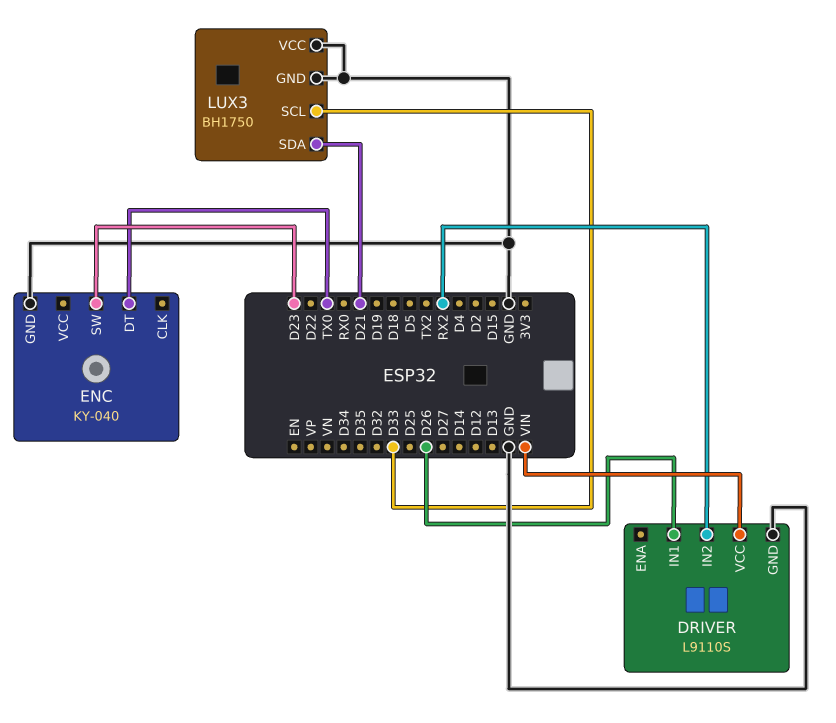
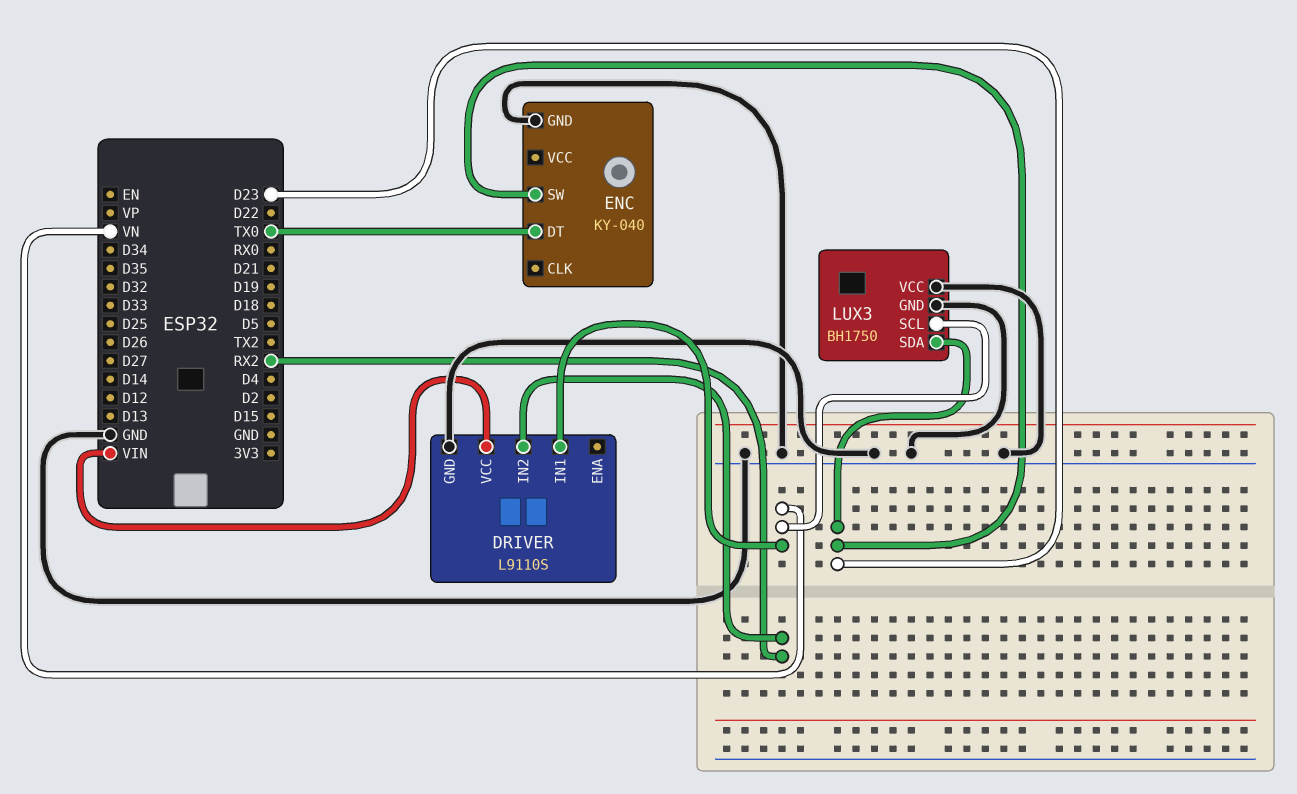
DRIVER pin IN1: D26 -> VN
LUX3 pin SCL: D33 -> VN
LUX3 pin SDA: D21 -> D23

